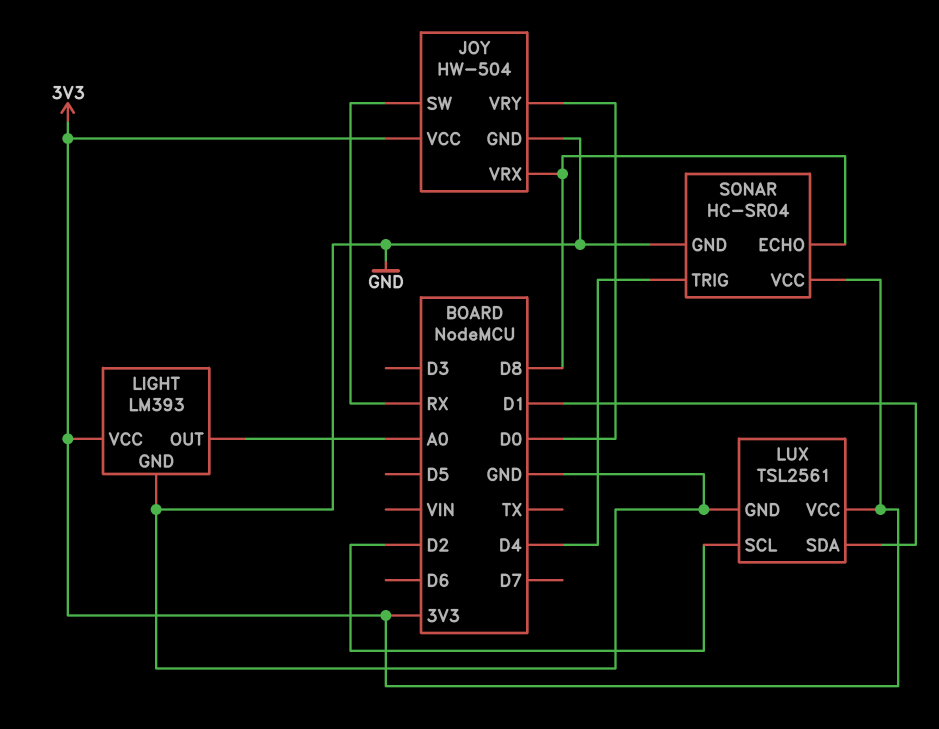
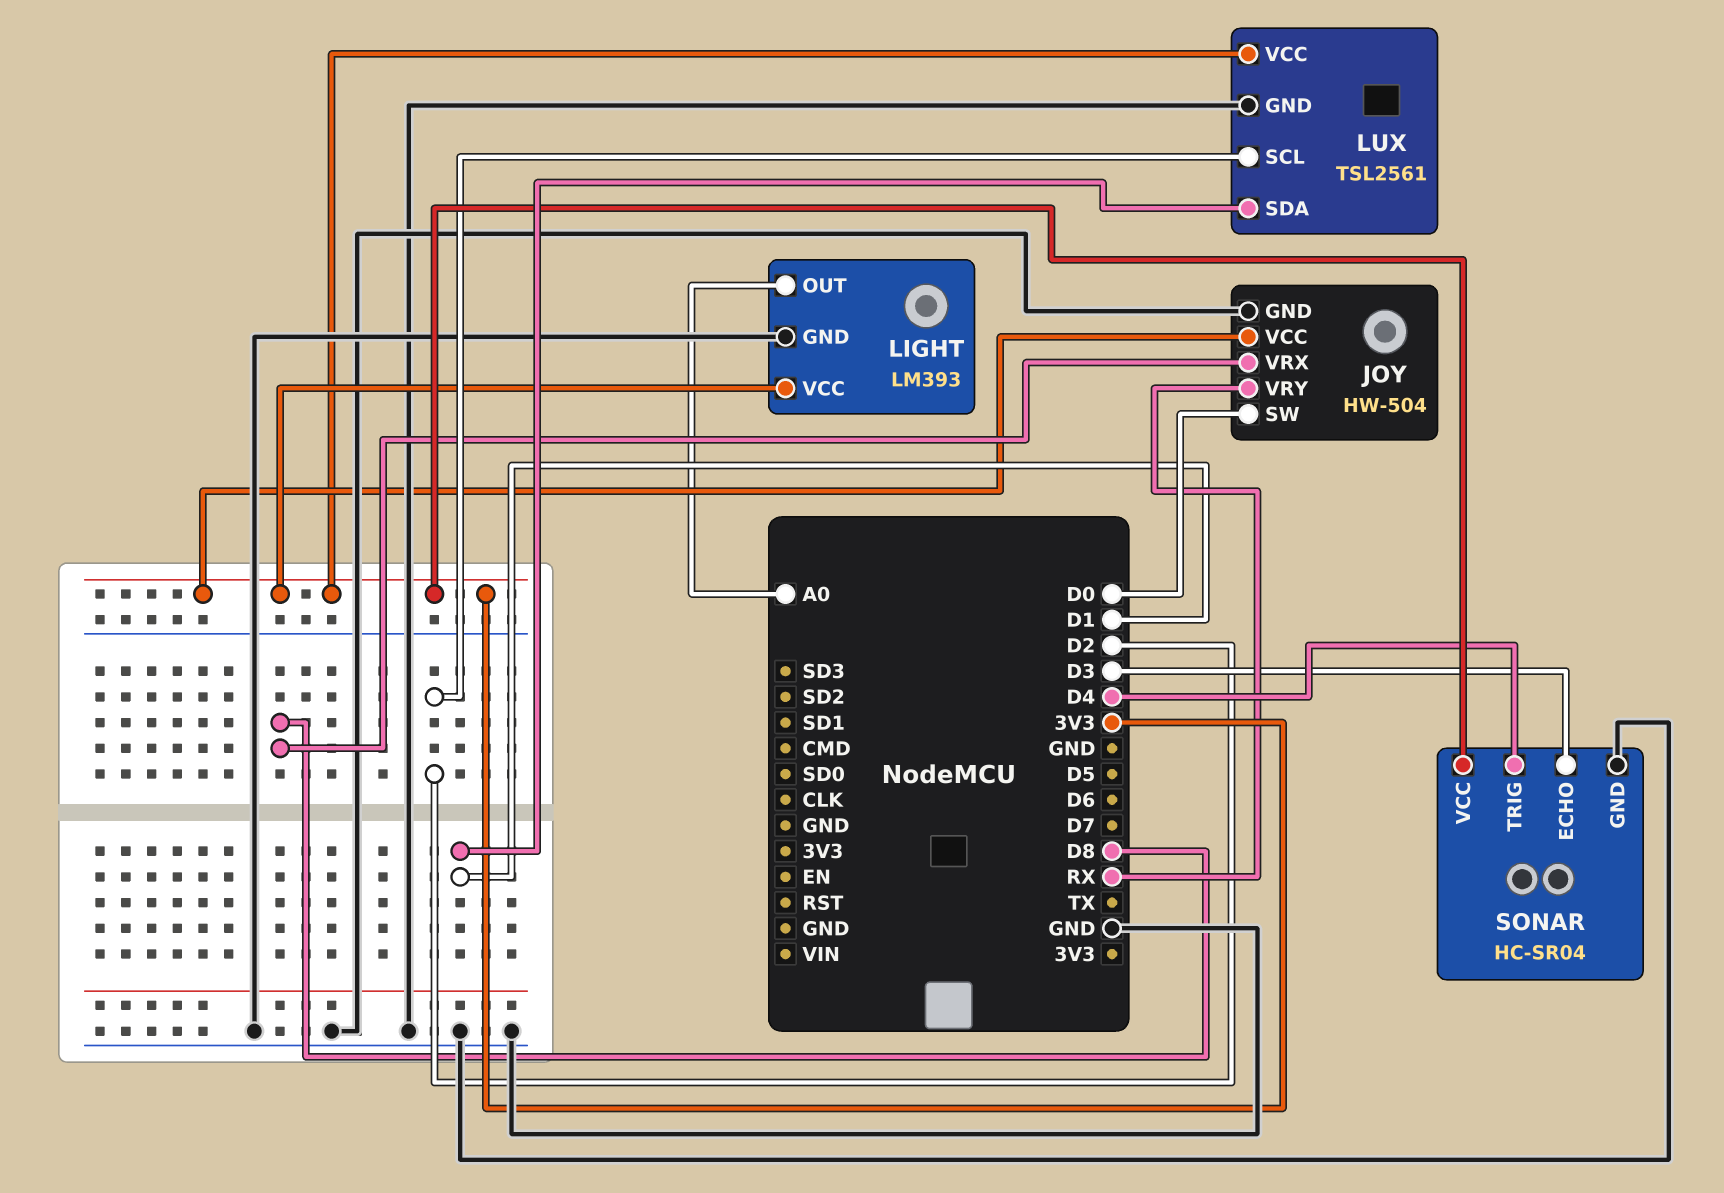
JOY pin SW: RX -> D0
JOY pin VRY: D0 -> RX
SONAR pin ECHO: D8 -> D3

